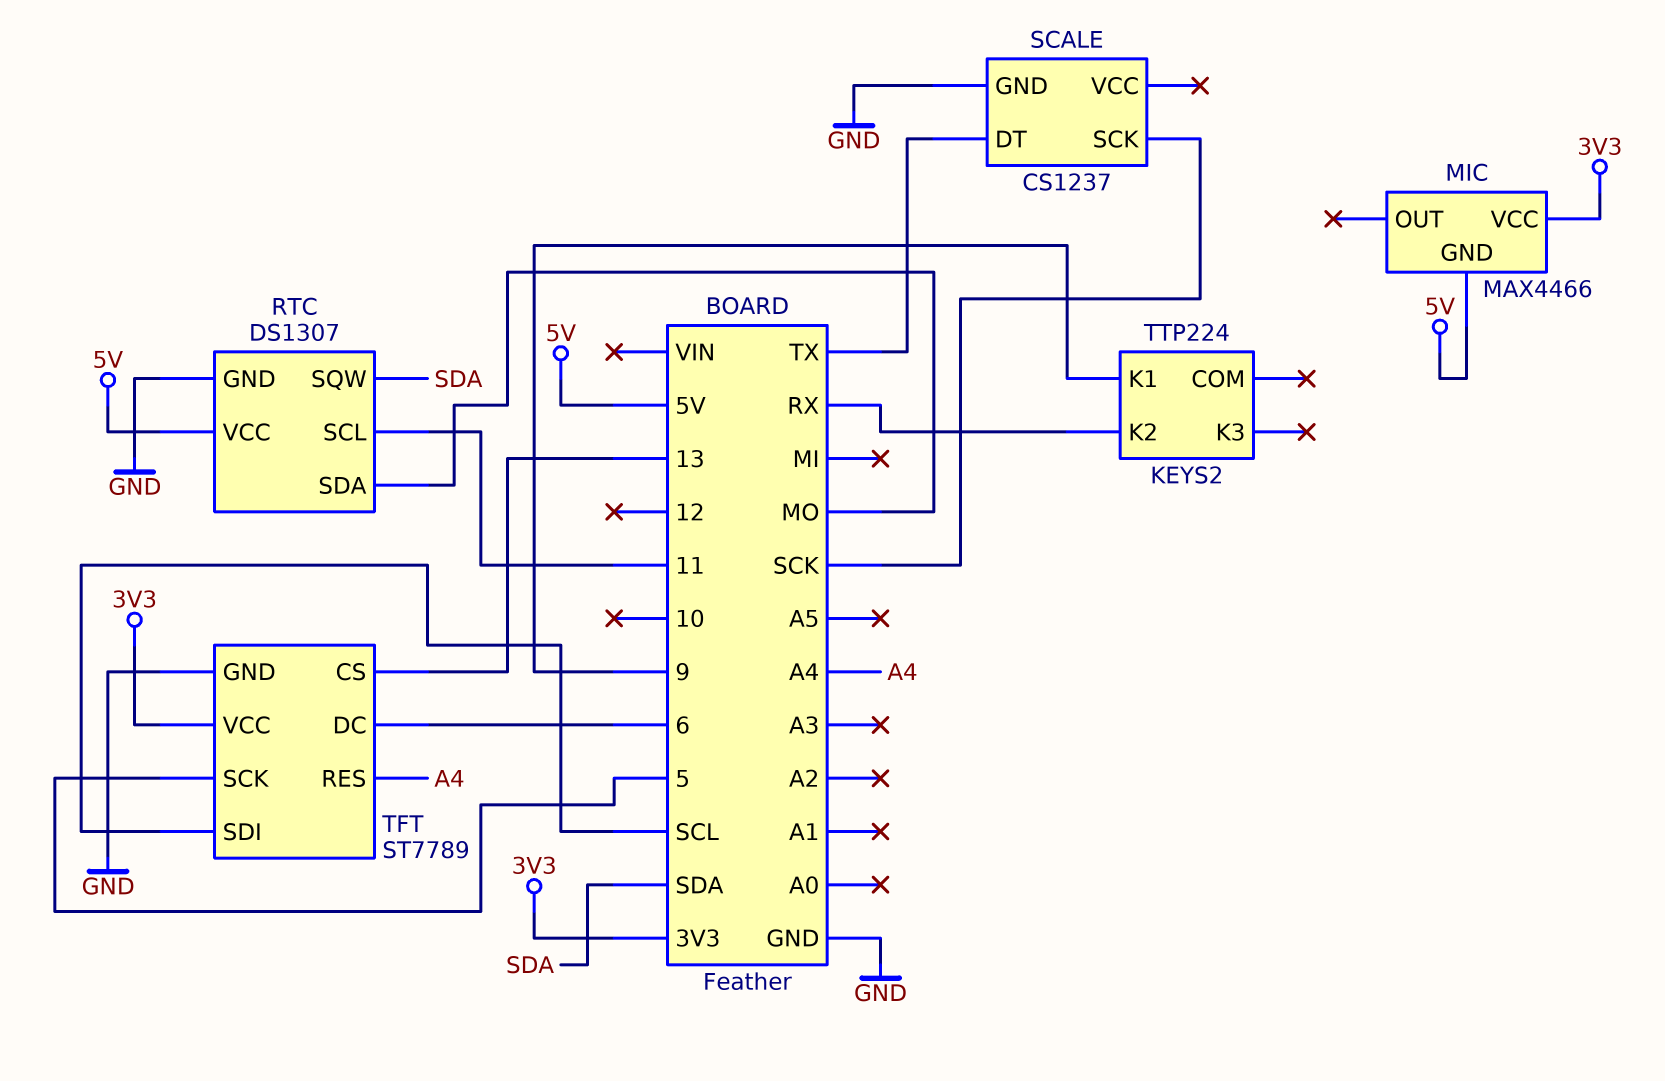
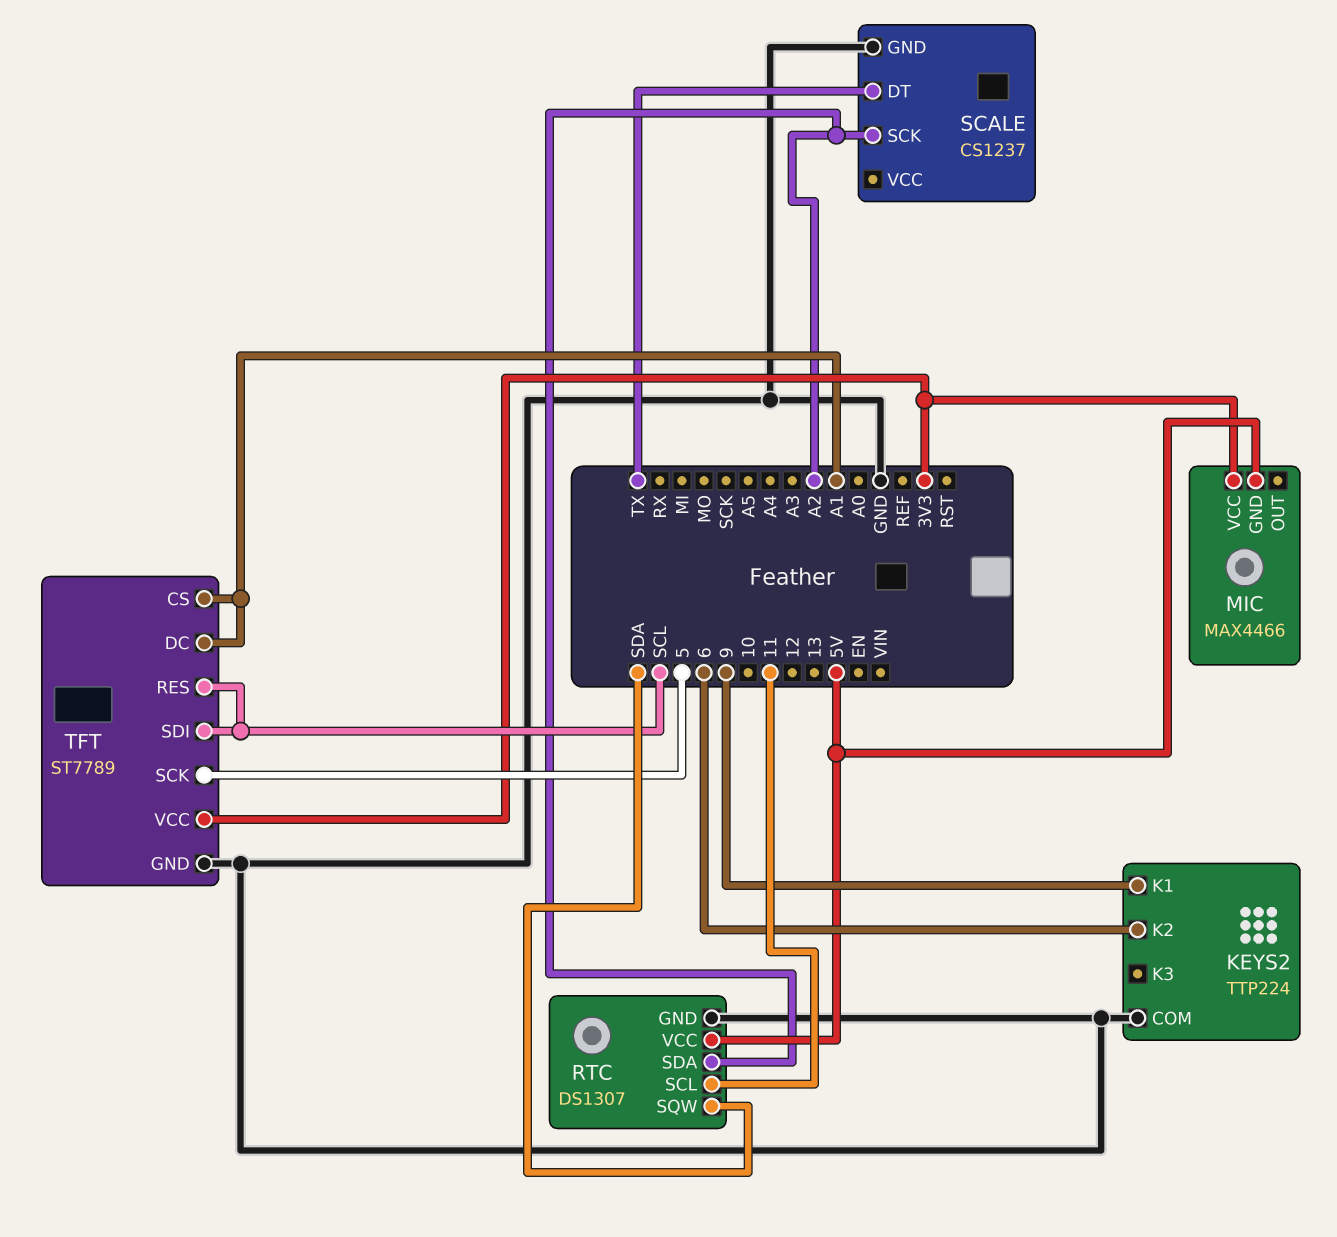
KEYS2 pin COM: none -> GND
KEYS2 pin K2: RX -> 6
RTC pin SDA: MO -> A2
SCALE pin SCK: SCK -> A2
TFT pin CS: 13 -> A1
TFT pin DC: 6 -> A1
TFT pin RES: A4 -> SCL

